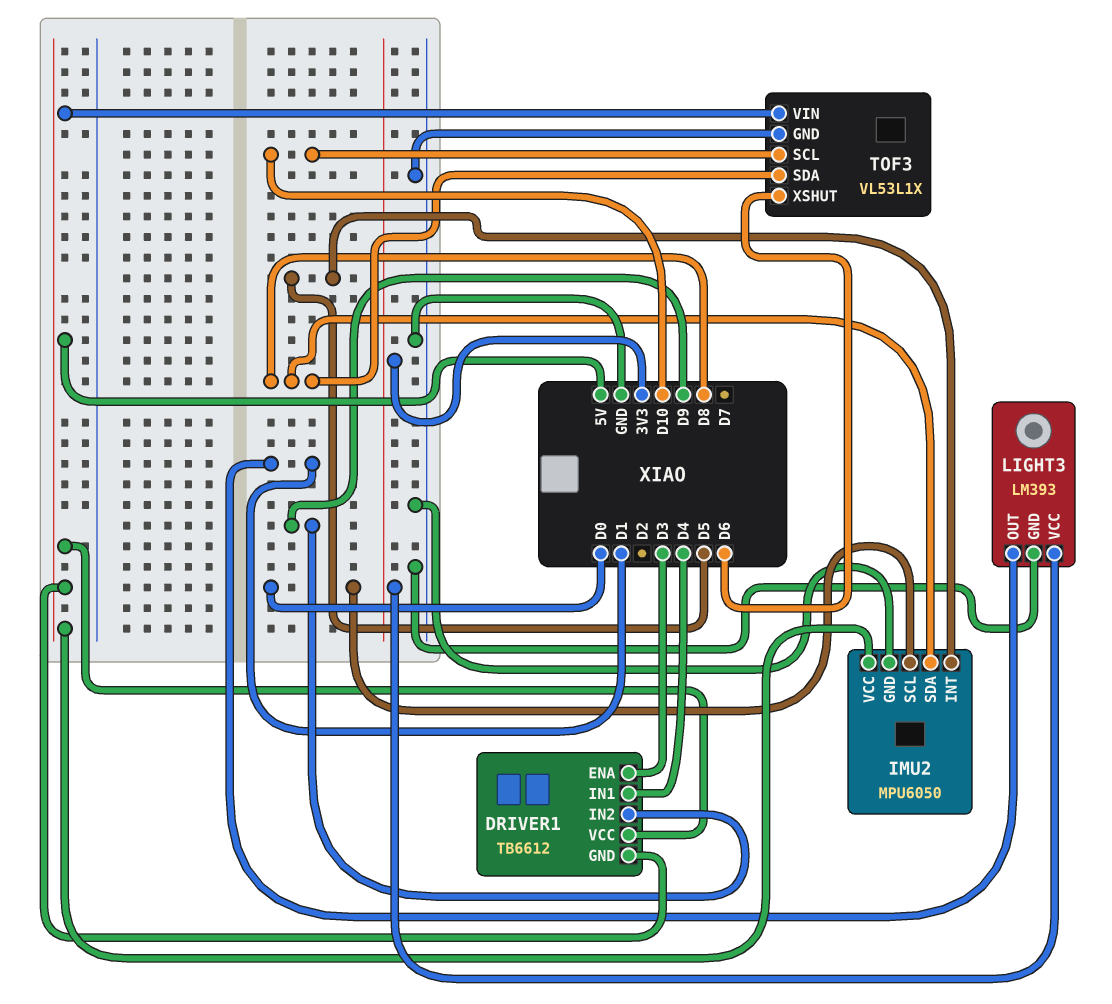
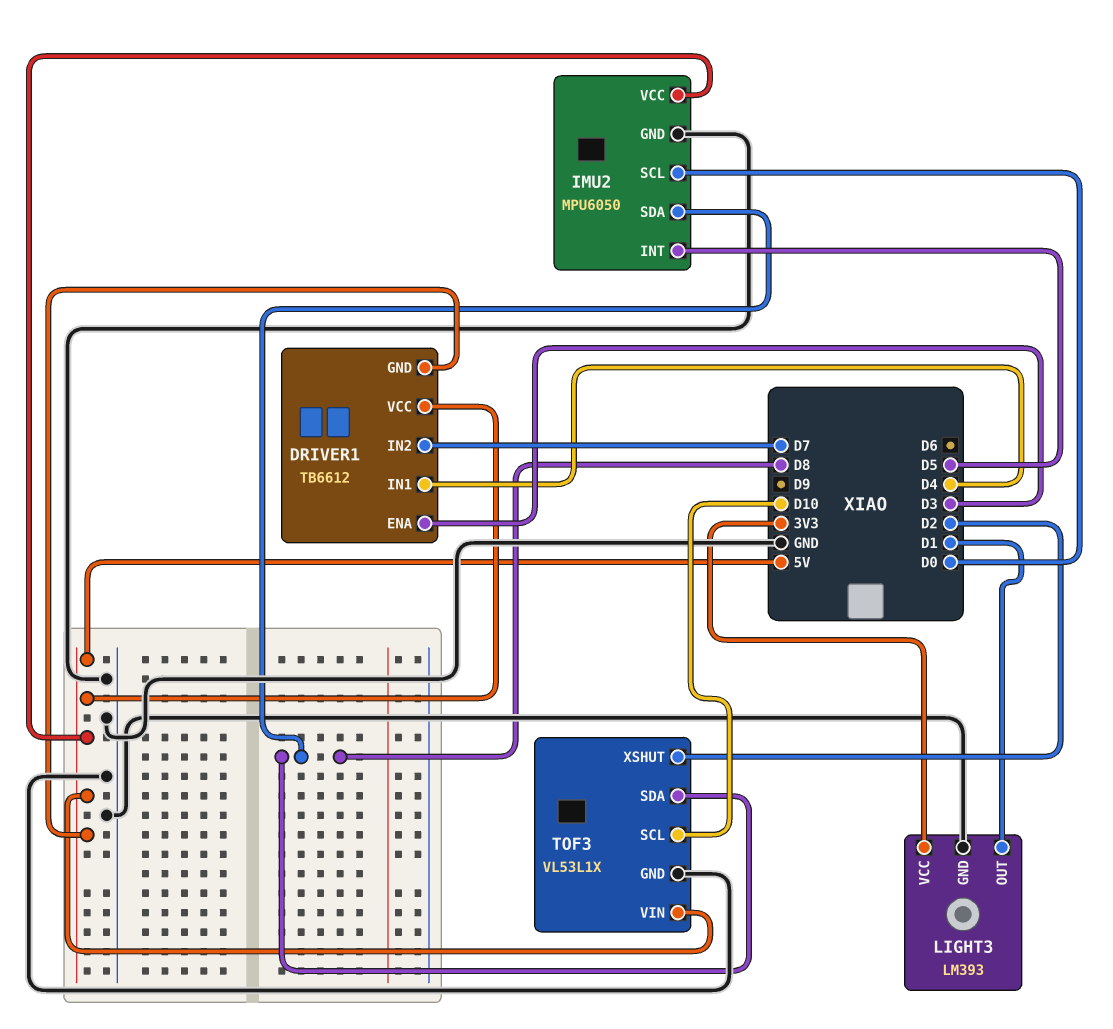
DRIVER1 pin IN2: D9 -> D7
TOF3 pin XSHUT: D6 -> D2

